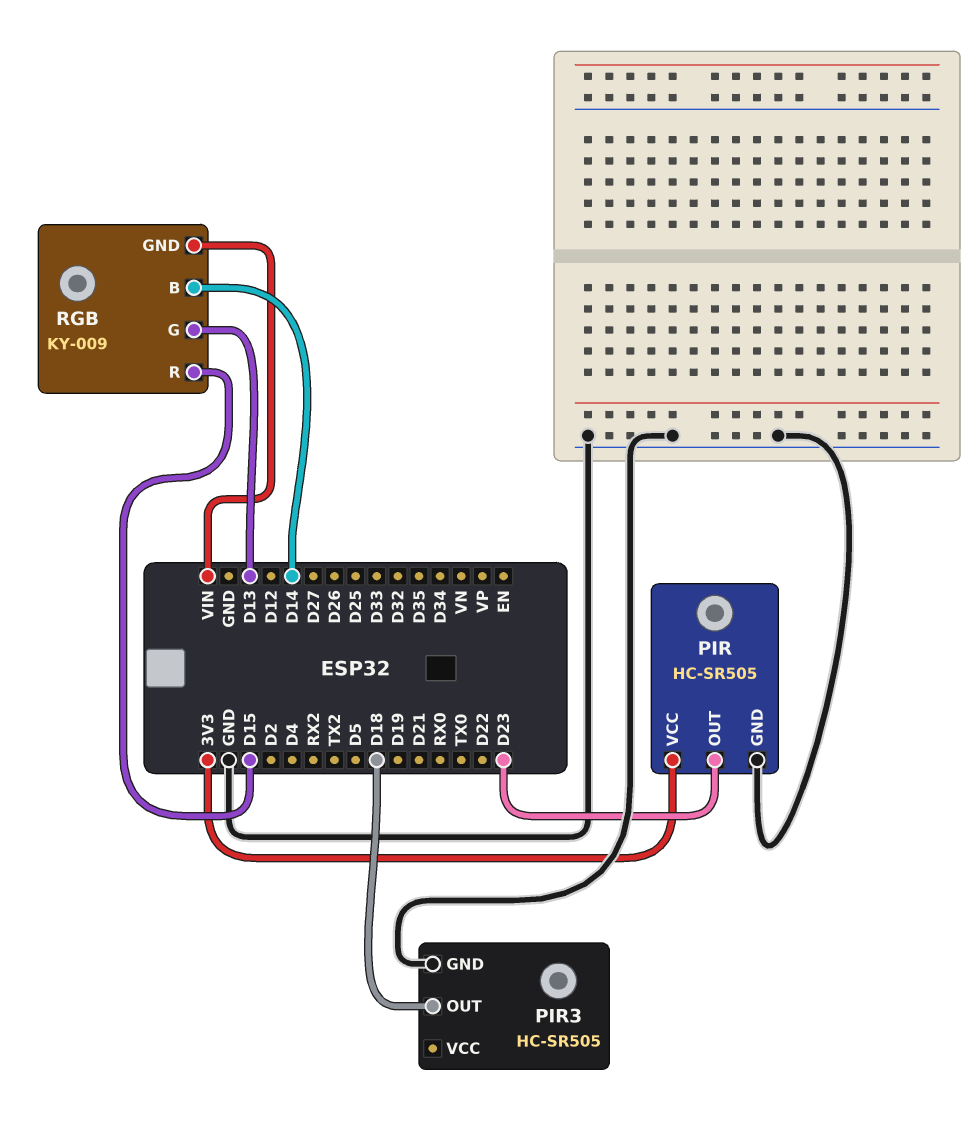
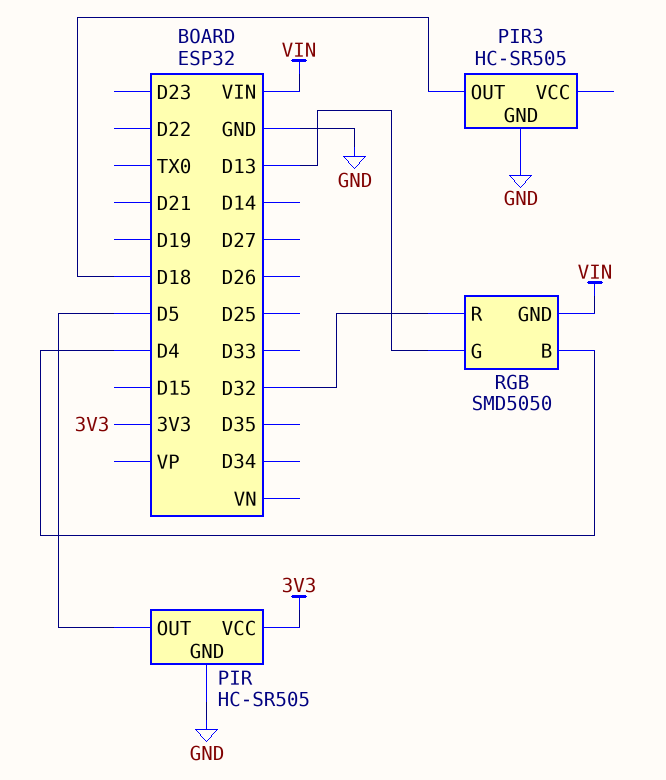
PIR pin OUT: D23 -> D5
RGB: KY-009 -> SMD5050
RGB pin B: D14 -> D4
RGB pin R: D15 -> D32

